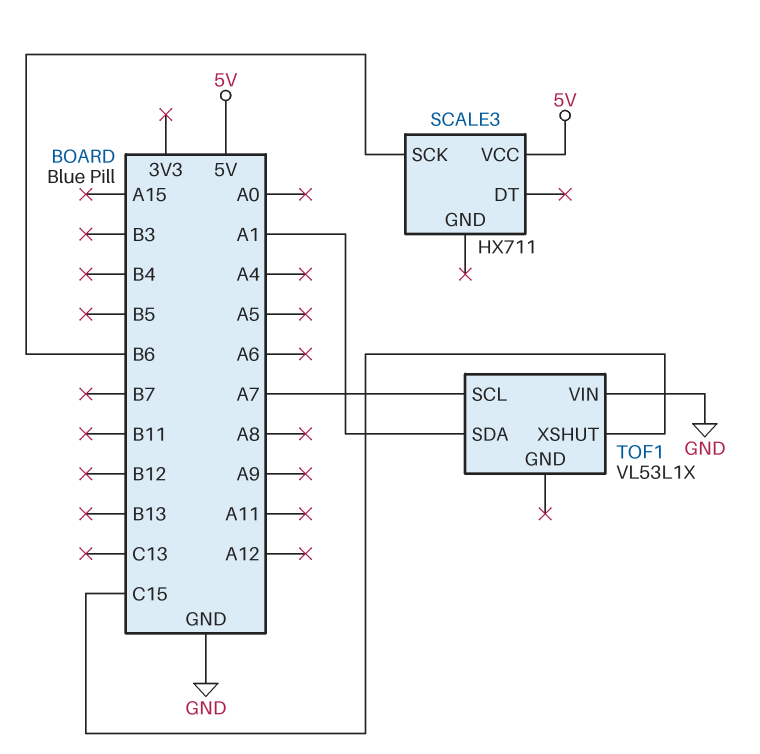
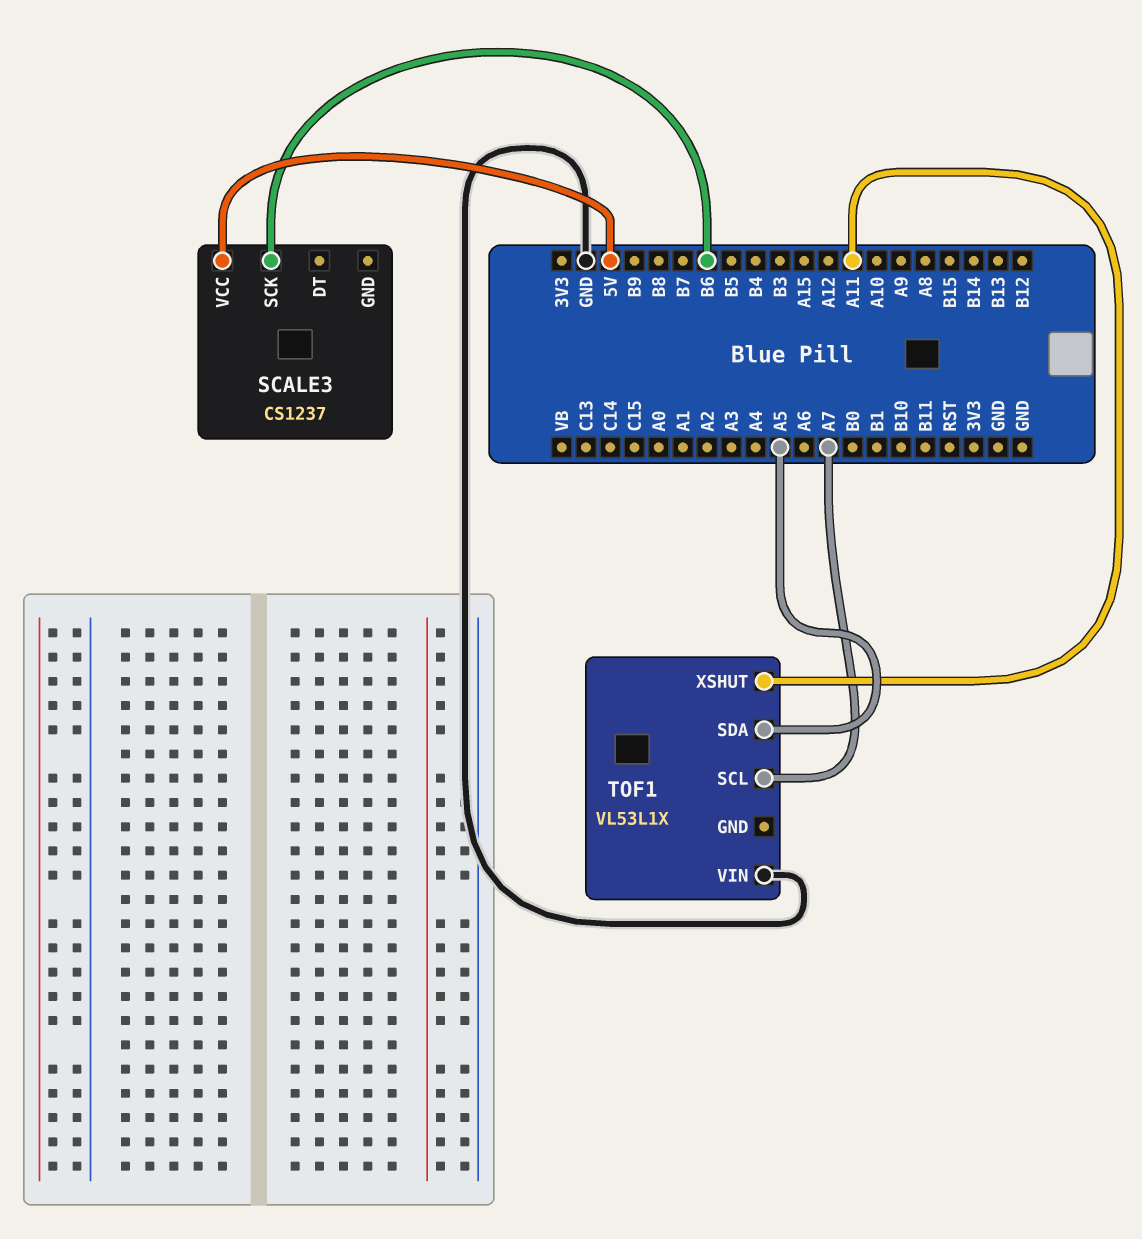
SCALE3: HX711 -> CS1237
TOF1 pin SDA: A1 -> A5
TOF1 pin XSHUT: C15 -> A11

